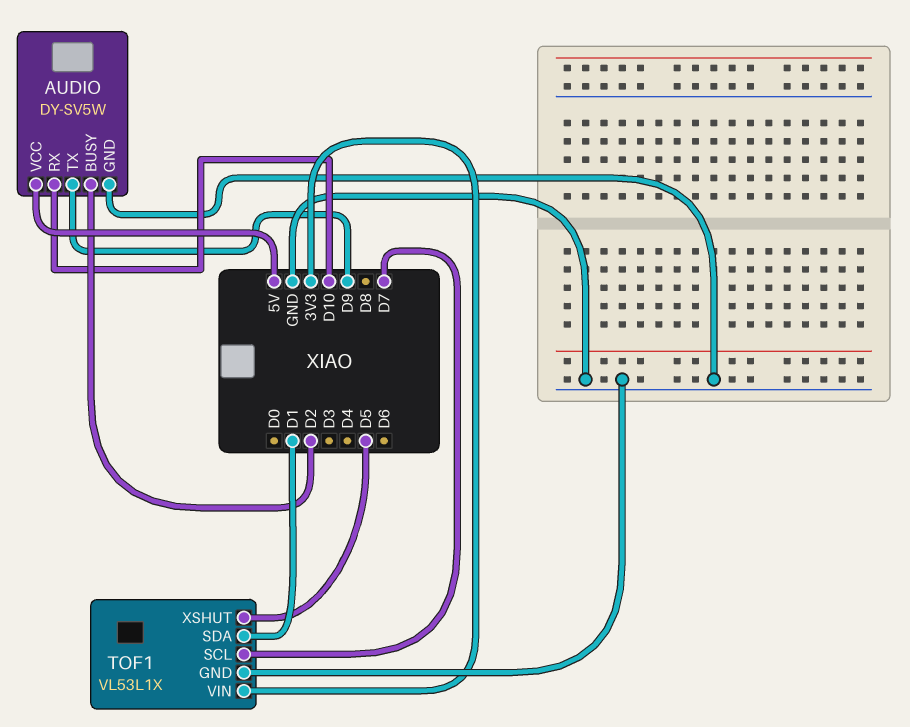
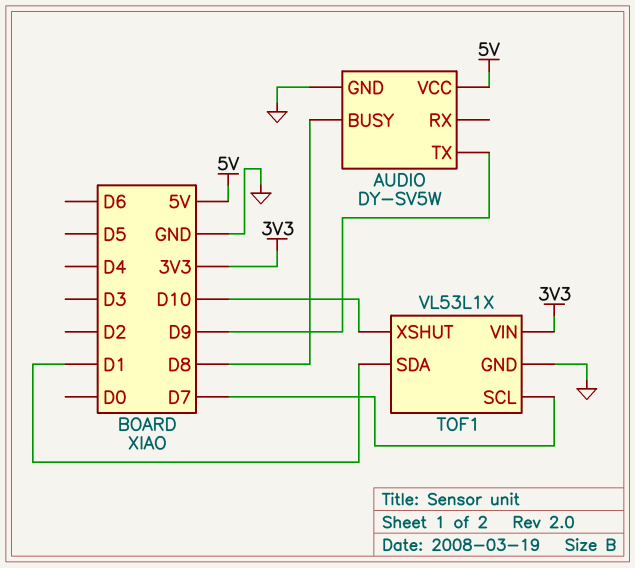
AUDIO pin BUSY: D2 -> D8
AUDIO pin RX: D10 -> none
TOF1 pin XSHUT: D5 -> D10

